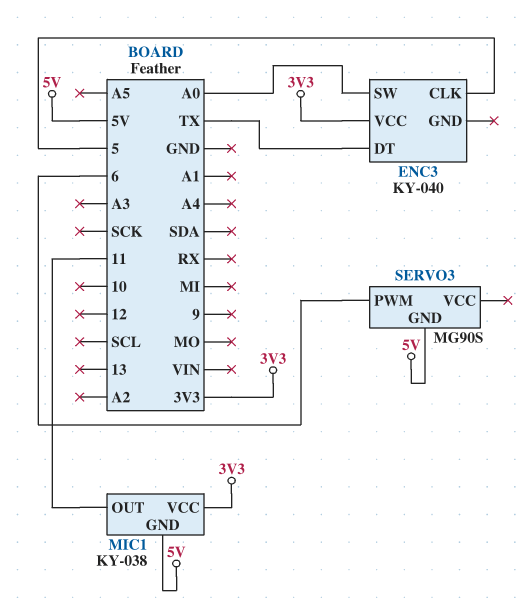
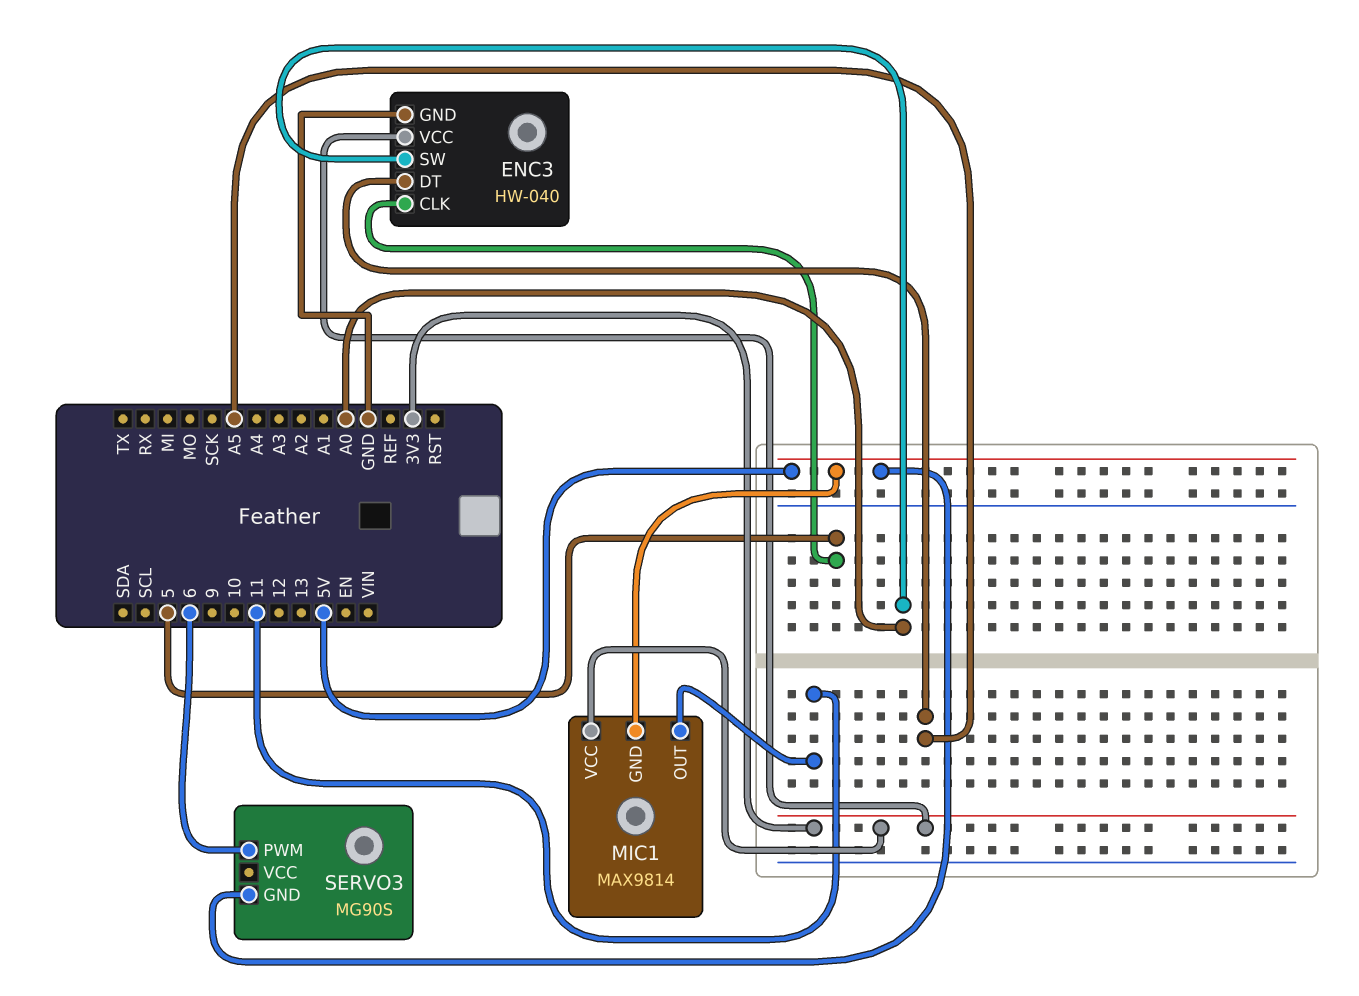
ENC3: KY-040 -> HW-040
ENC3 pin DT: TX -> A5
ENC3 pin GND: none -> GND
MIC1: KY-038 -> MAX9814

